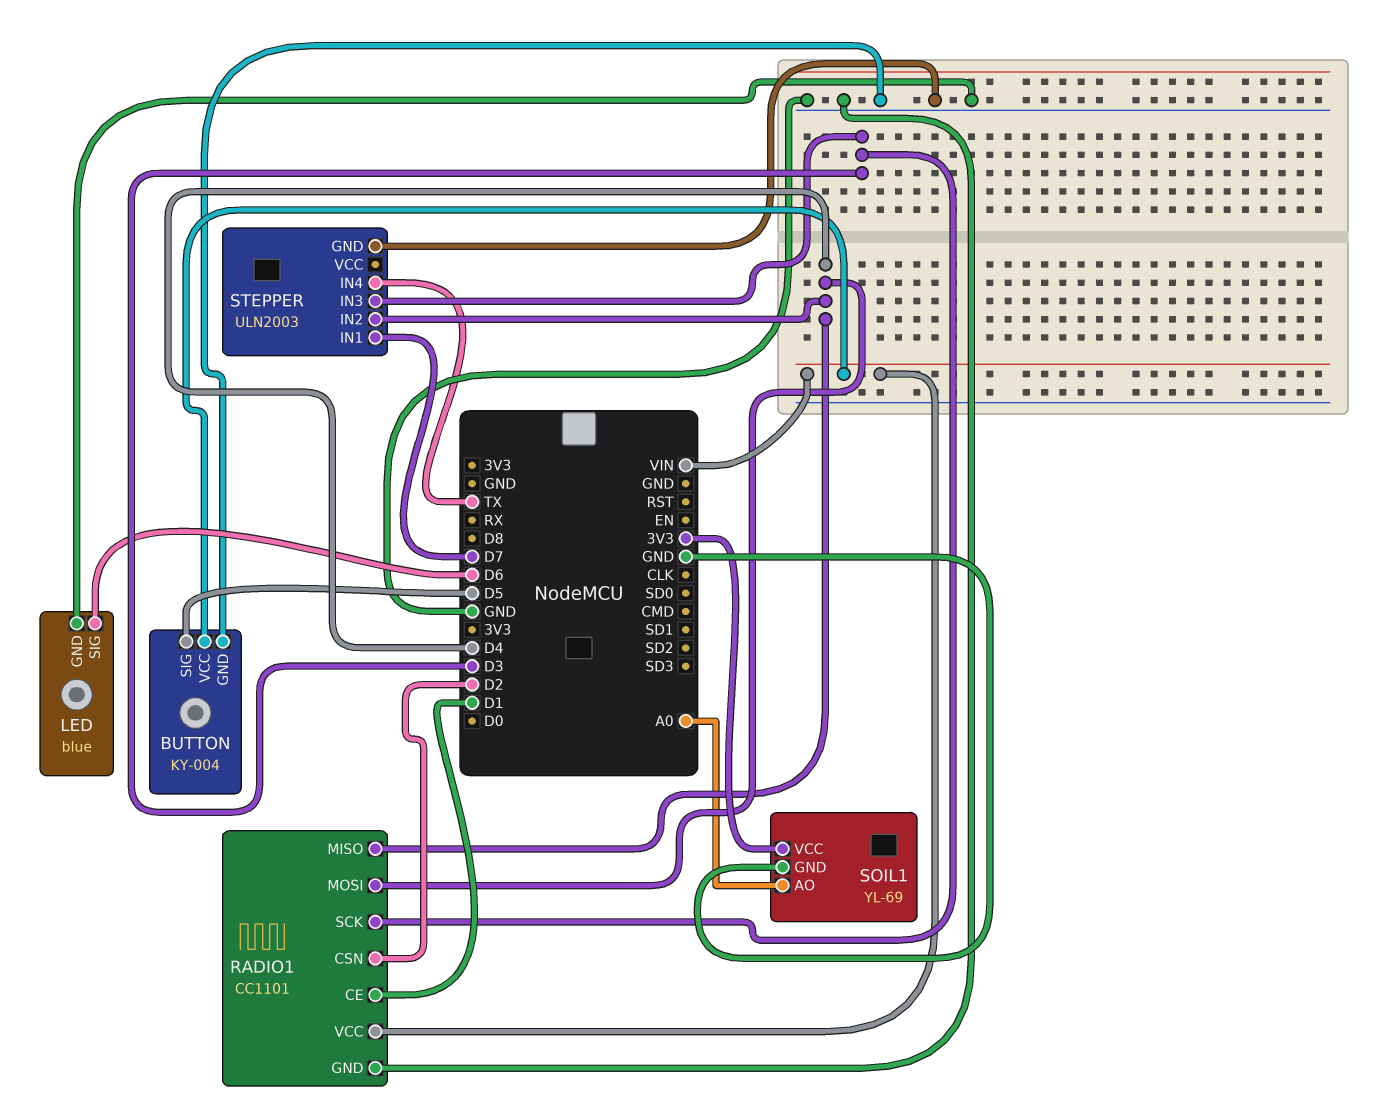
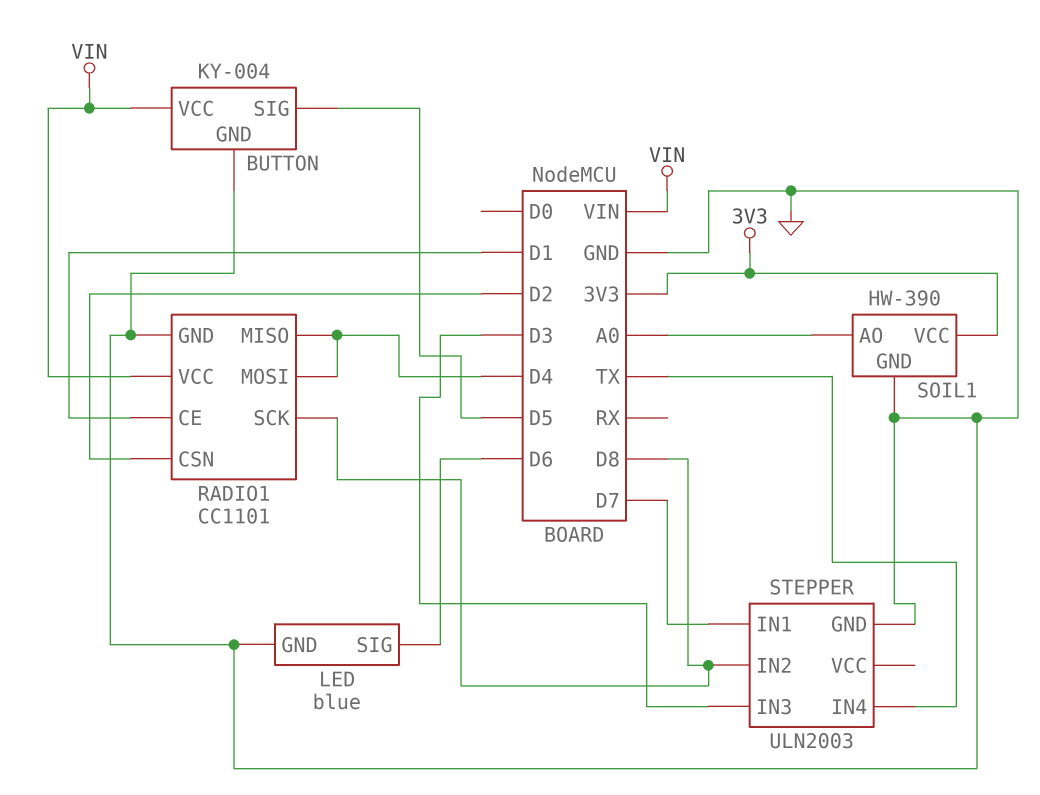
RADIO1 pin SCK: D3 -> D8
SOIL1: YL-69 -> HW-390
STEPPER pin IN2: D4 -> D8

